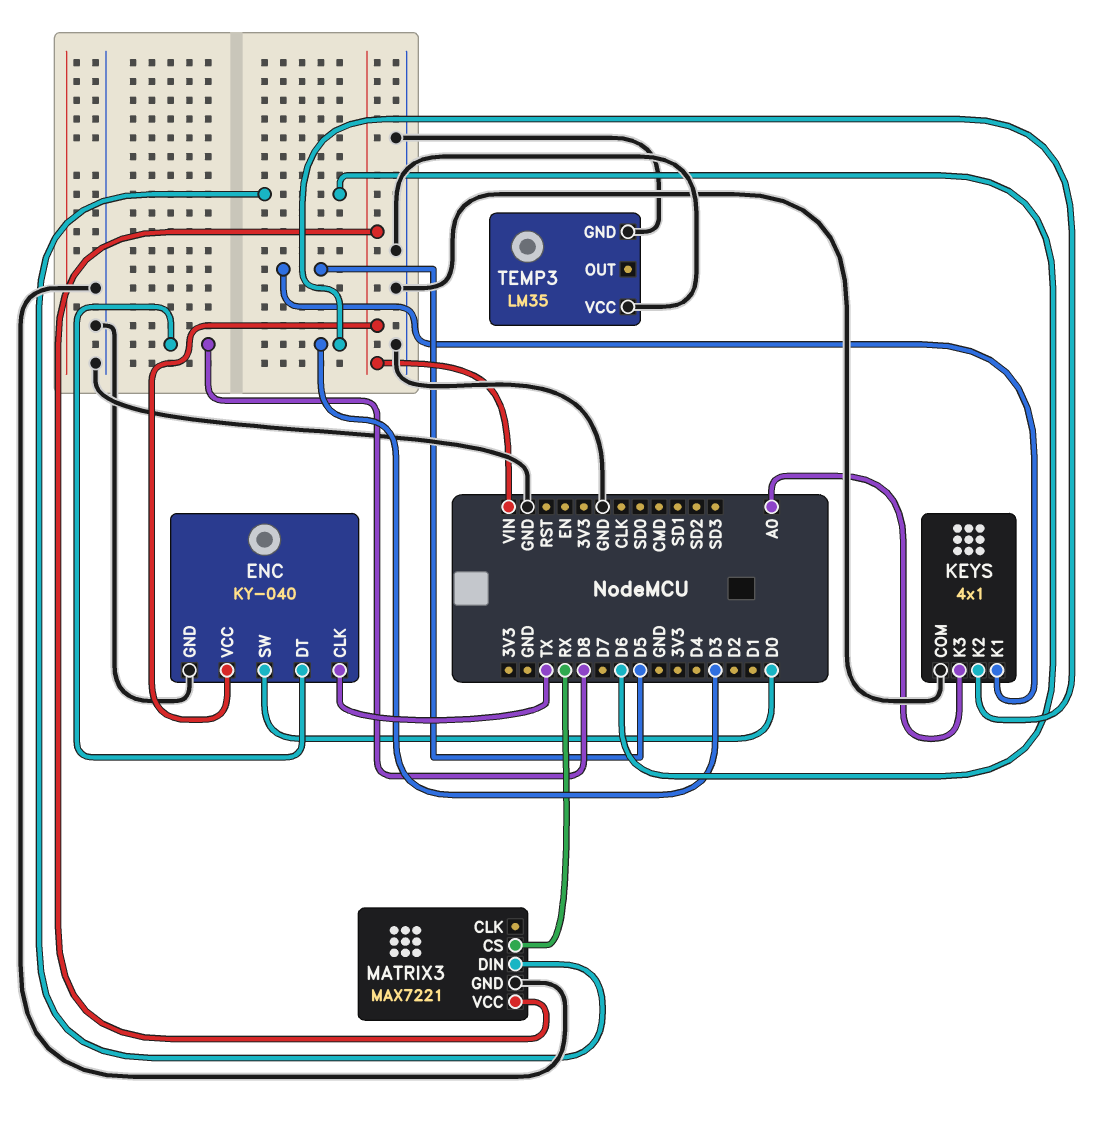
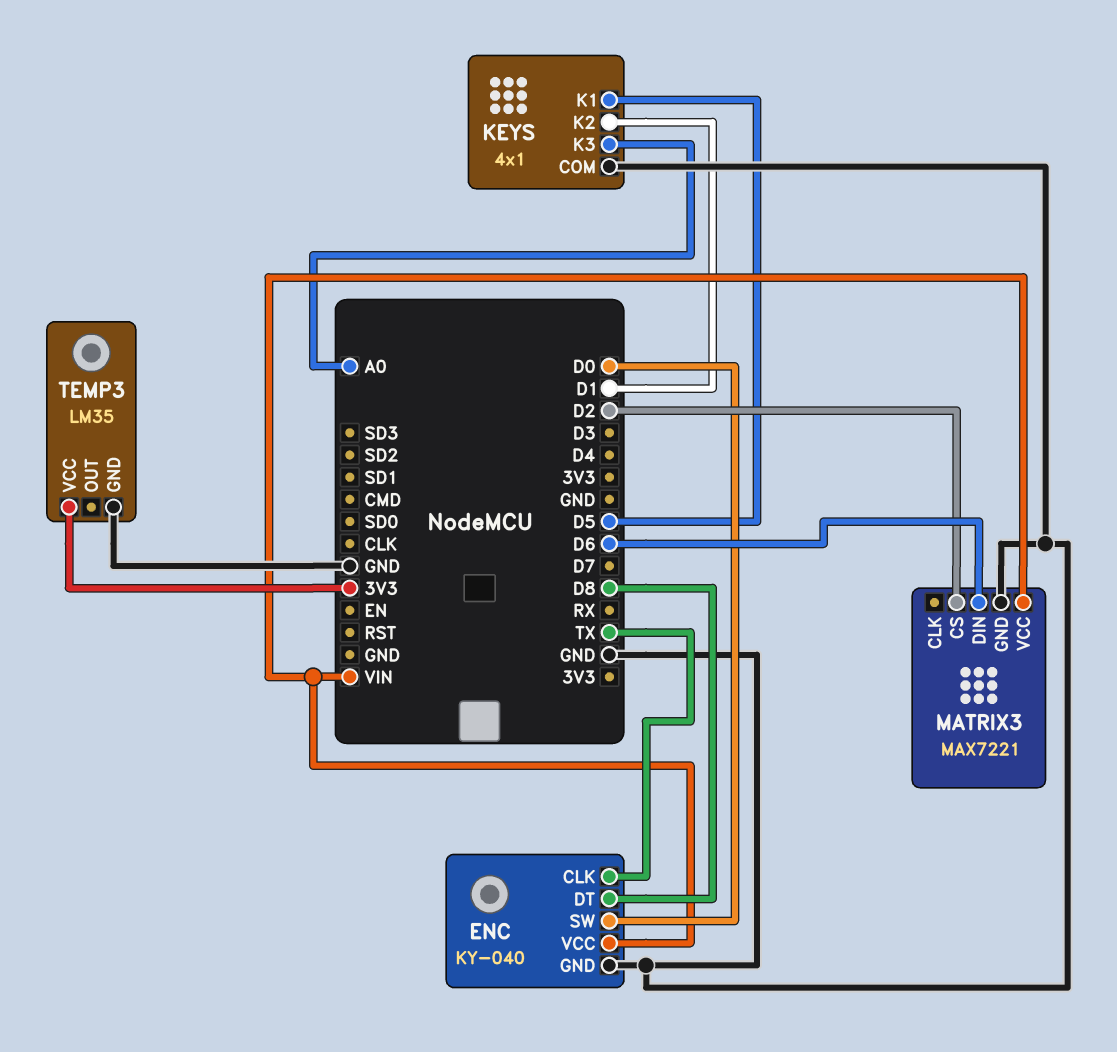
KEYS pin K2: D3 -> D1
MATRIX3 pin CS: RX -> D2
TEMP3 pin VCC: GND -> 3V3

